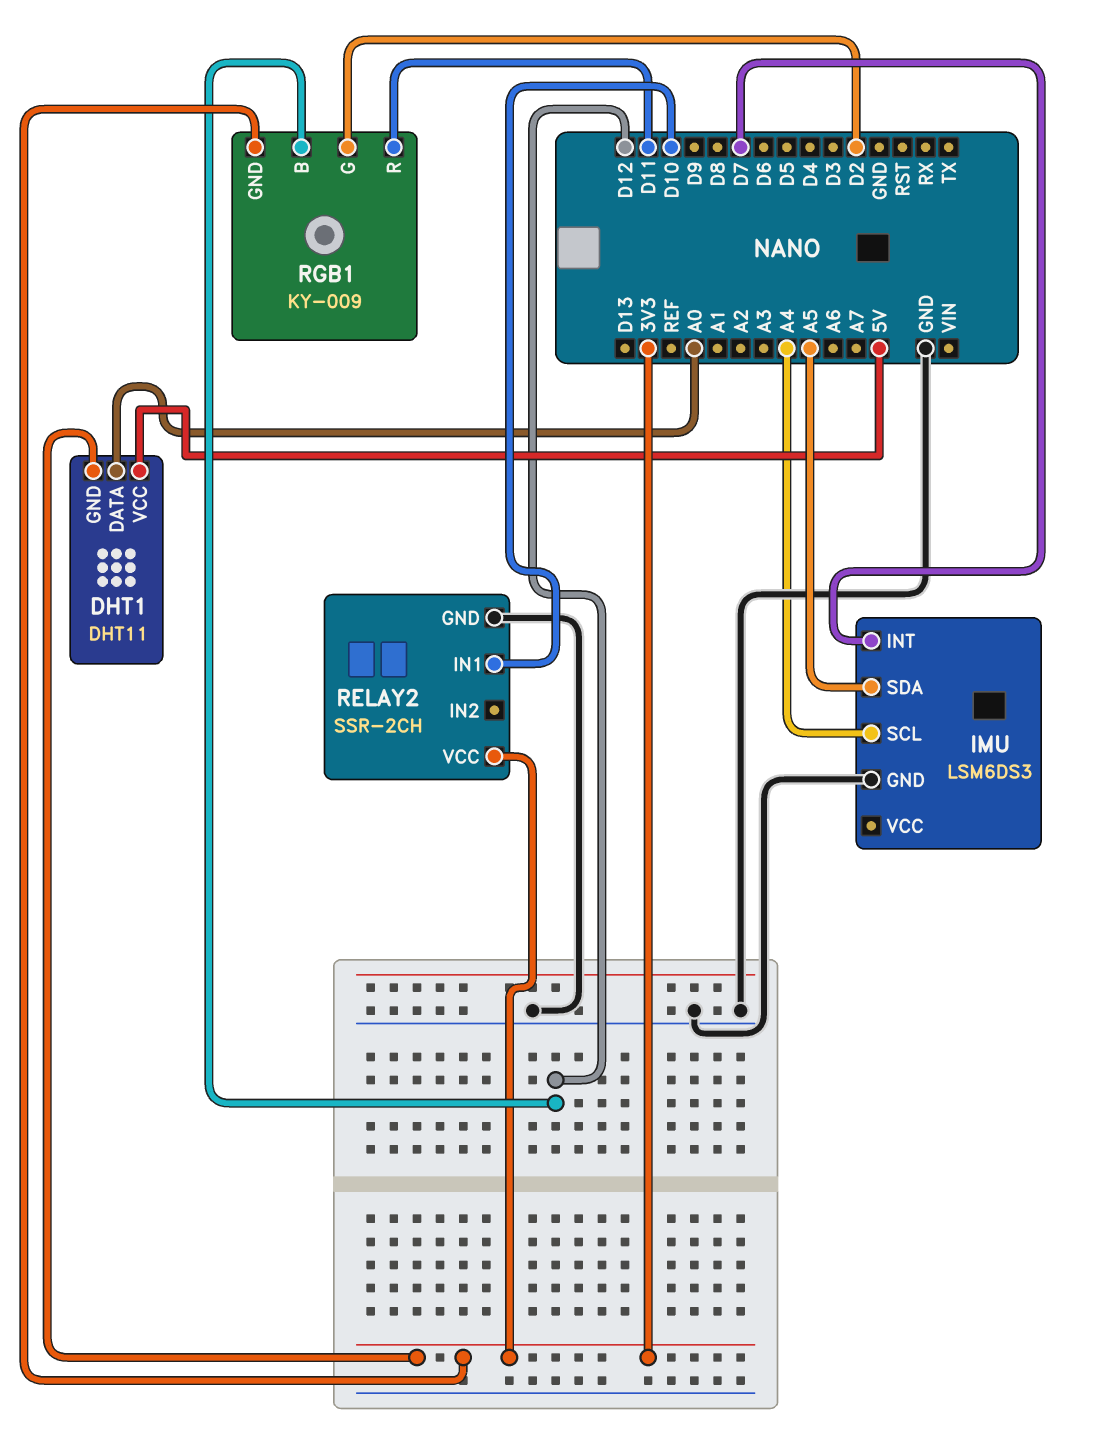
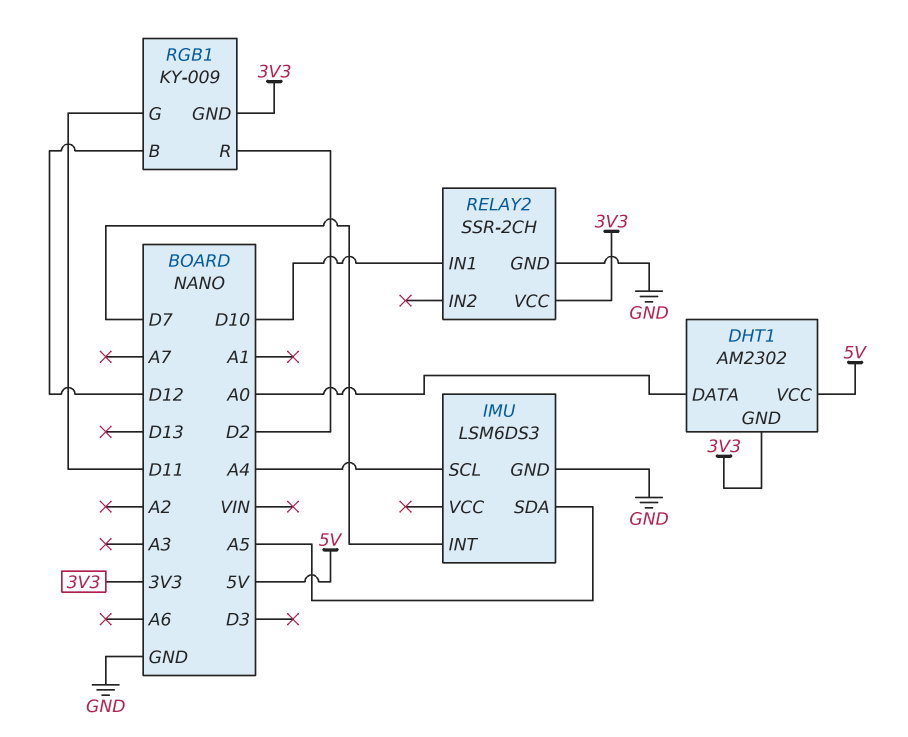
DHT1: DHT11 -> AM2302
RGB1 pin G: D2 -> D11
RGB1 pin R: D11 -> D2

